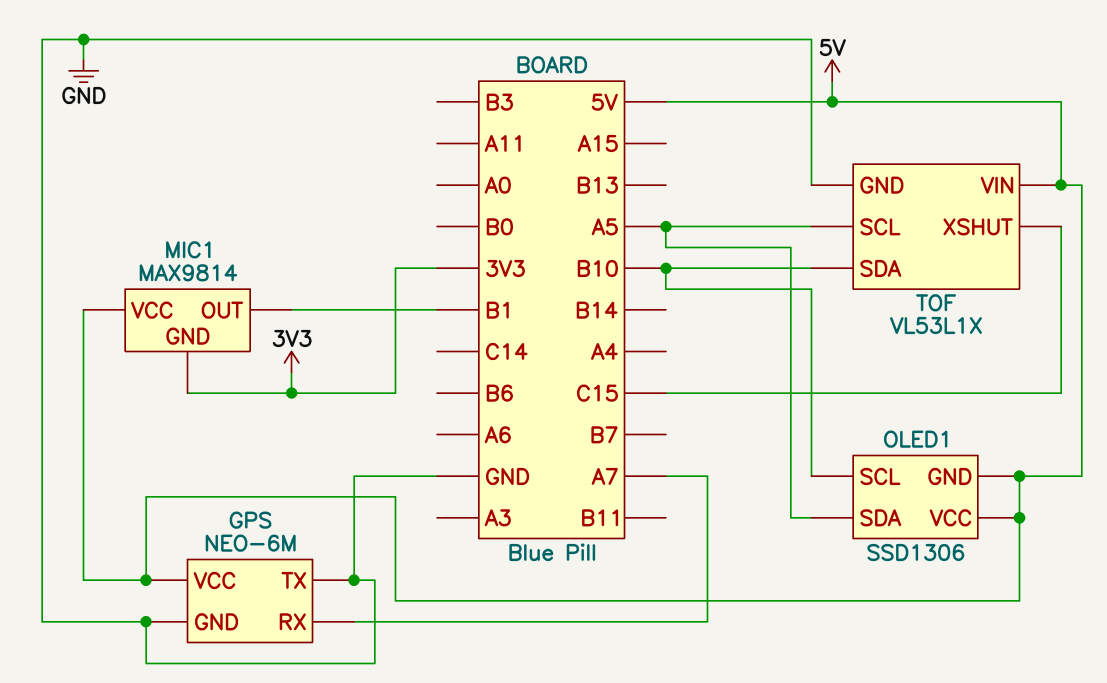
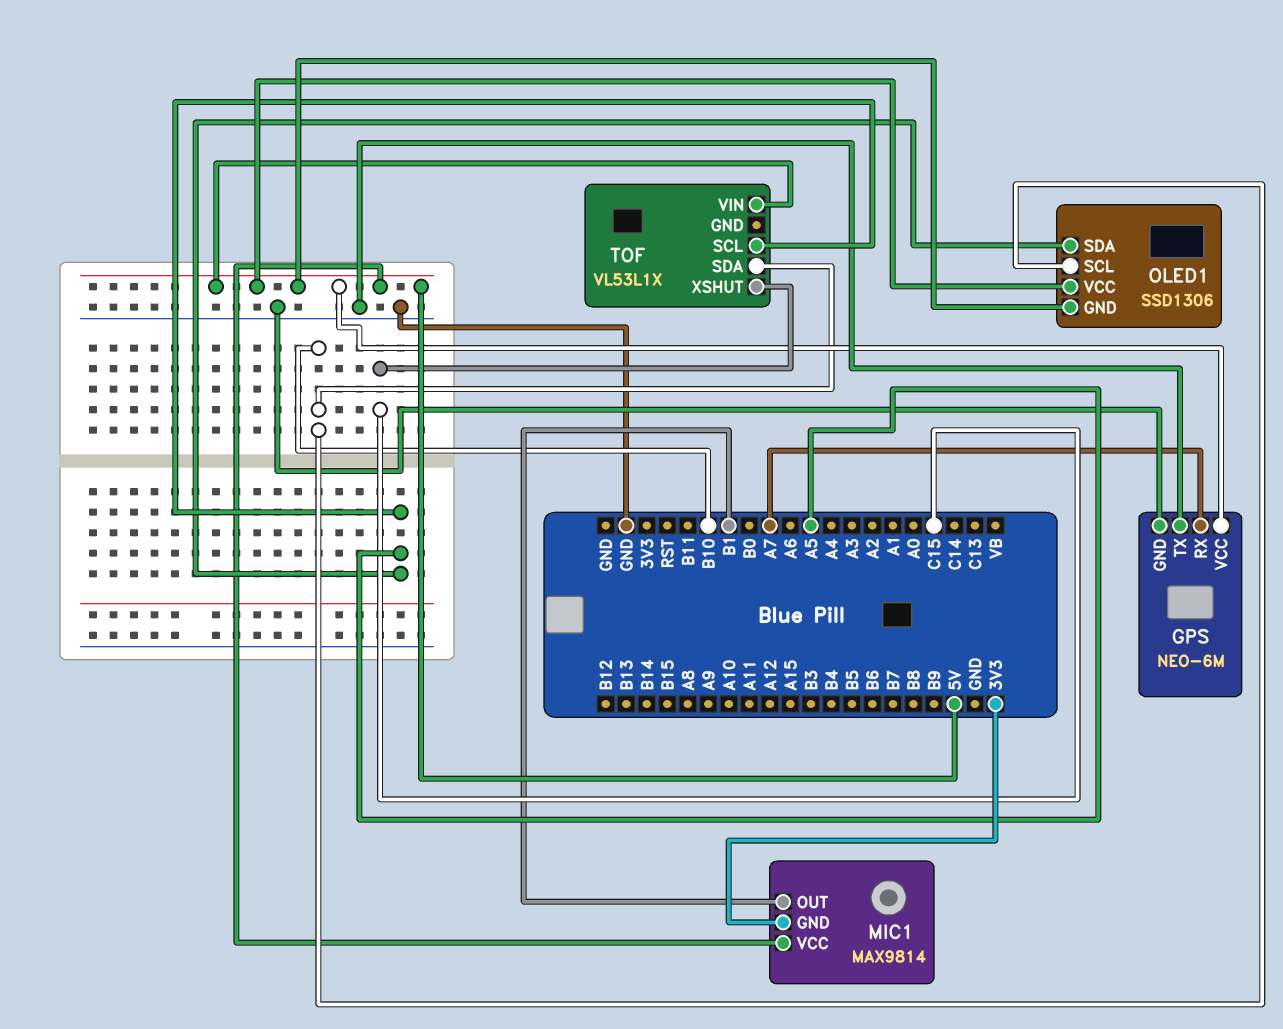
TOF pin GND: GND -> none

